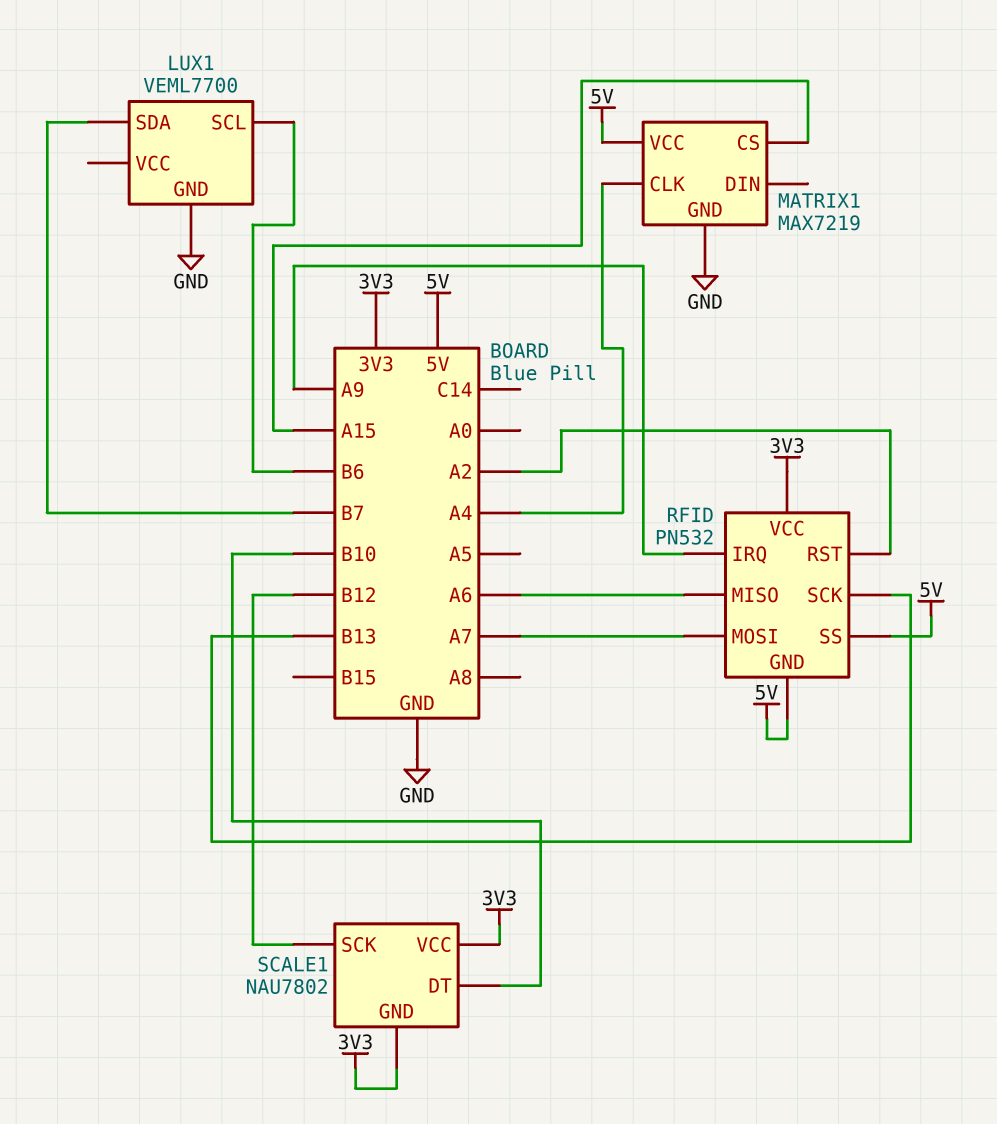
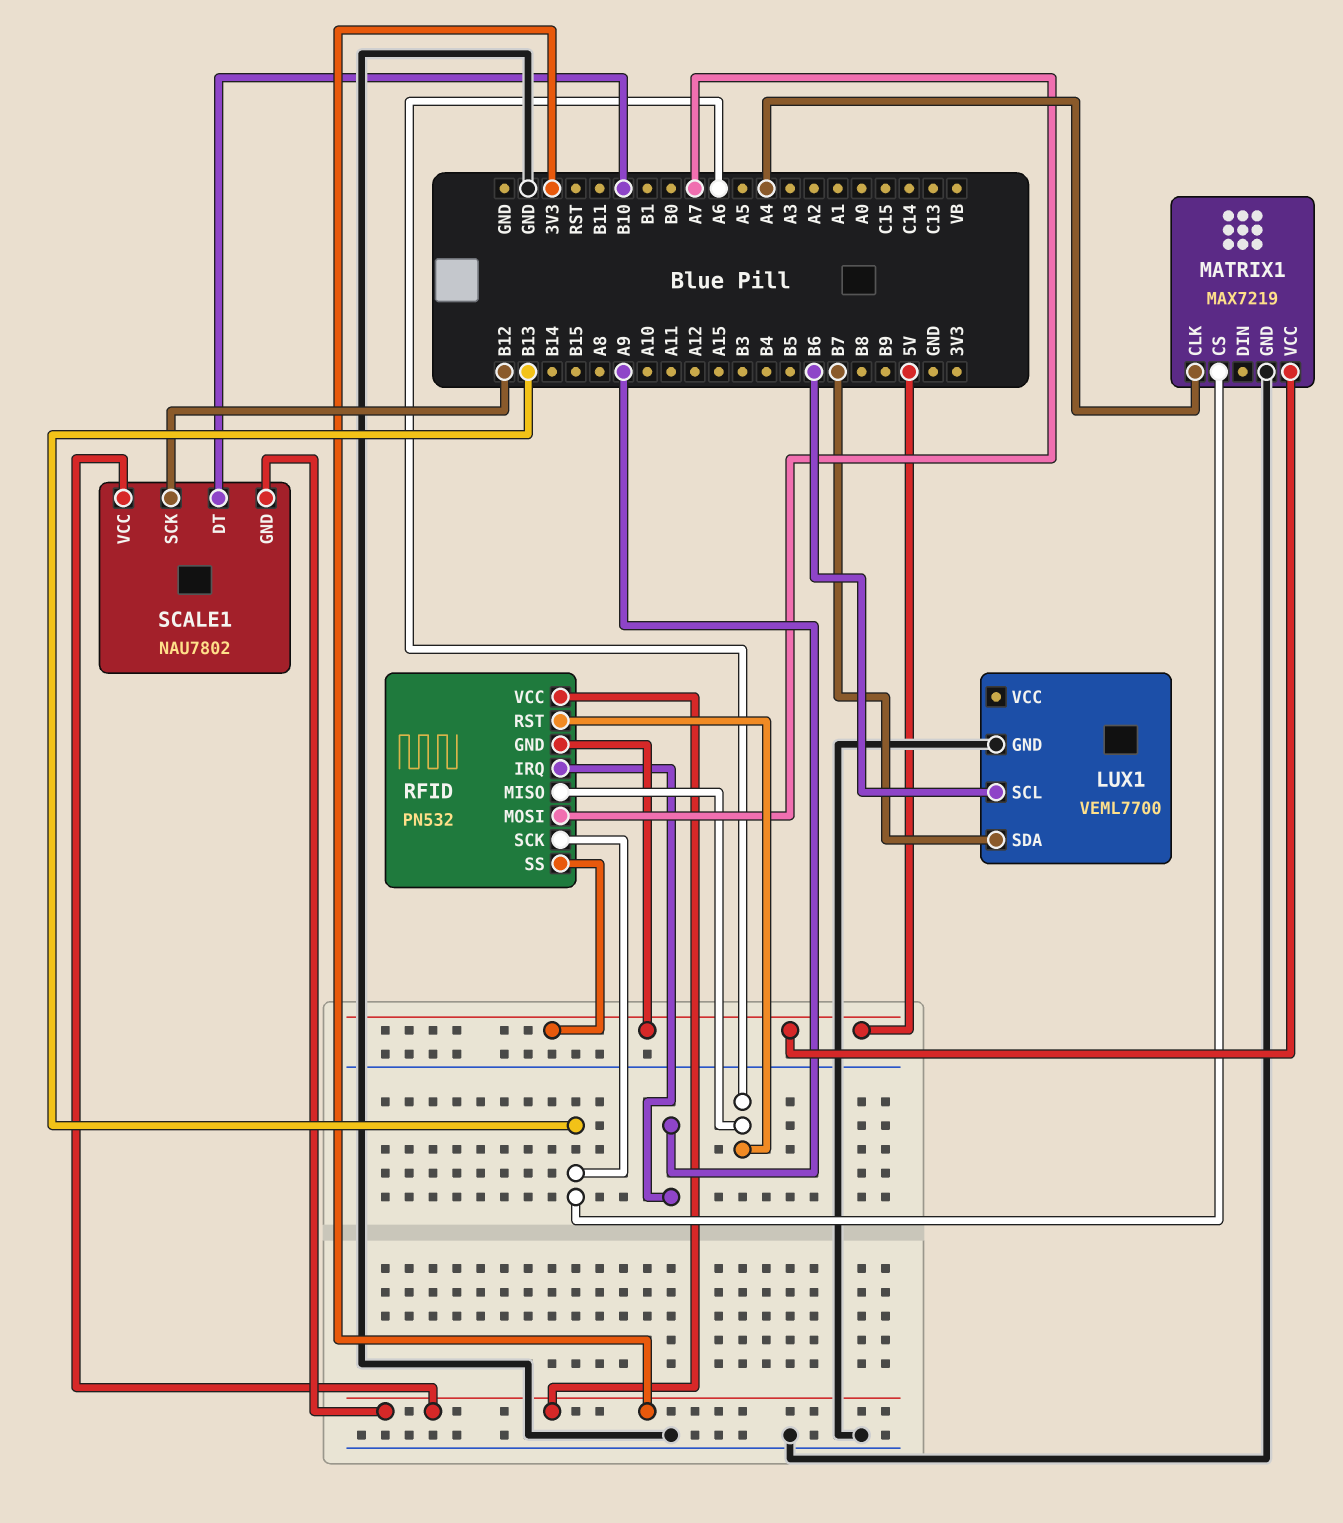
MATRIX1 pin CS: A15 -> B13
RFID pin RST: A2 -> A6

